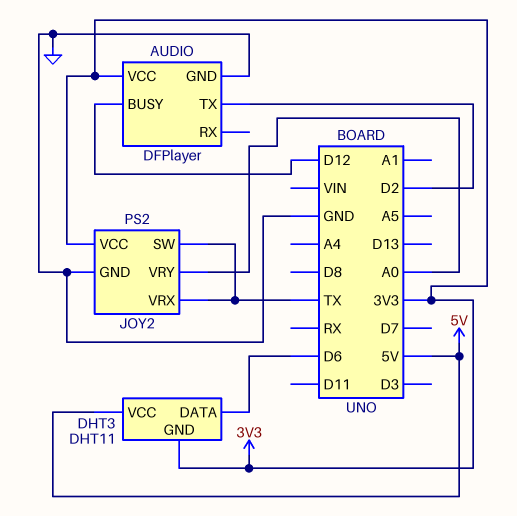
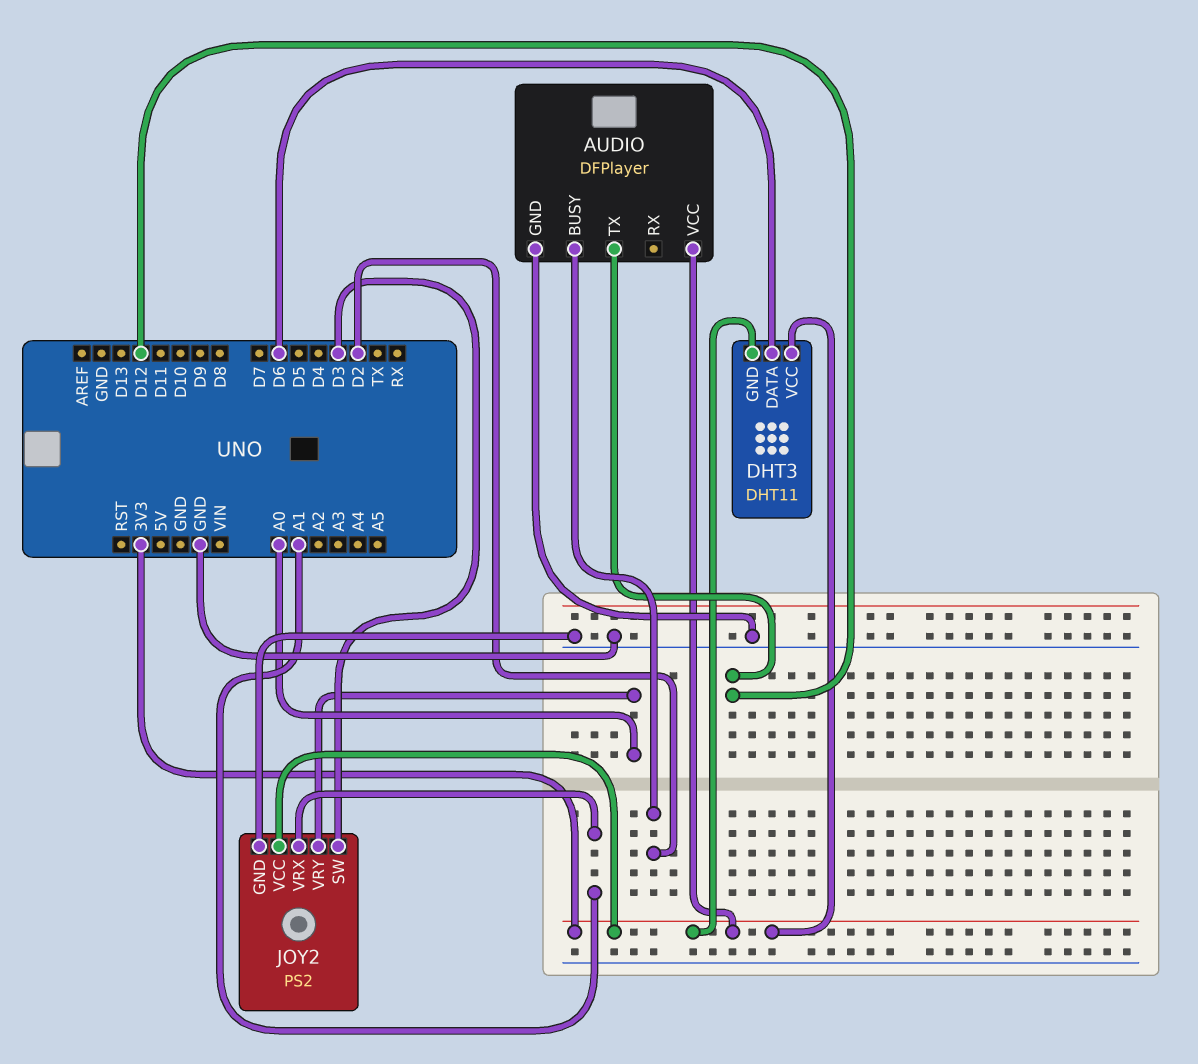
AUDIO pin BUSY: D12 -> D2
AUDIO pin TX: D2 -> D12
DHT3 pin VCC: 5V -> 3V3
JOY2 pin SW: TX -> D3
JOY2 pin VRX: TX -> A1

